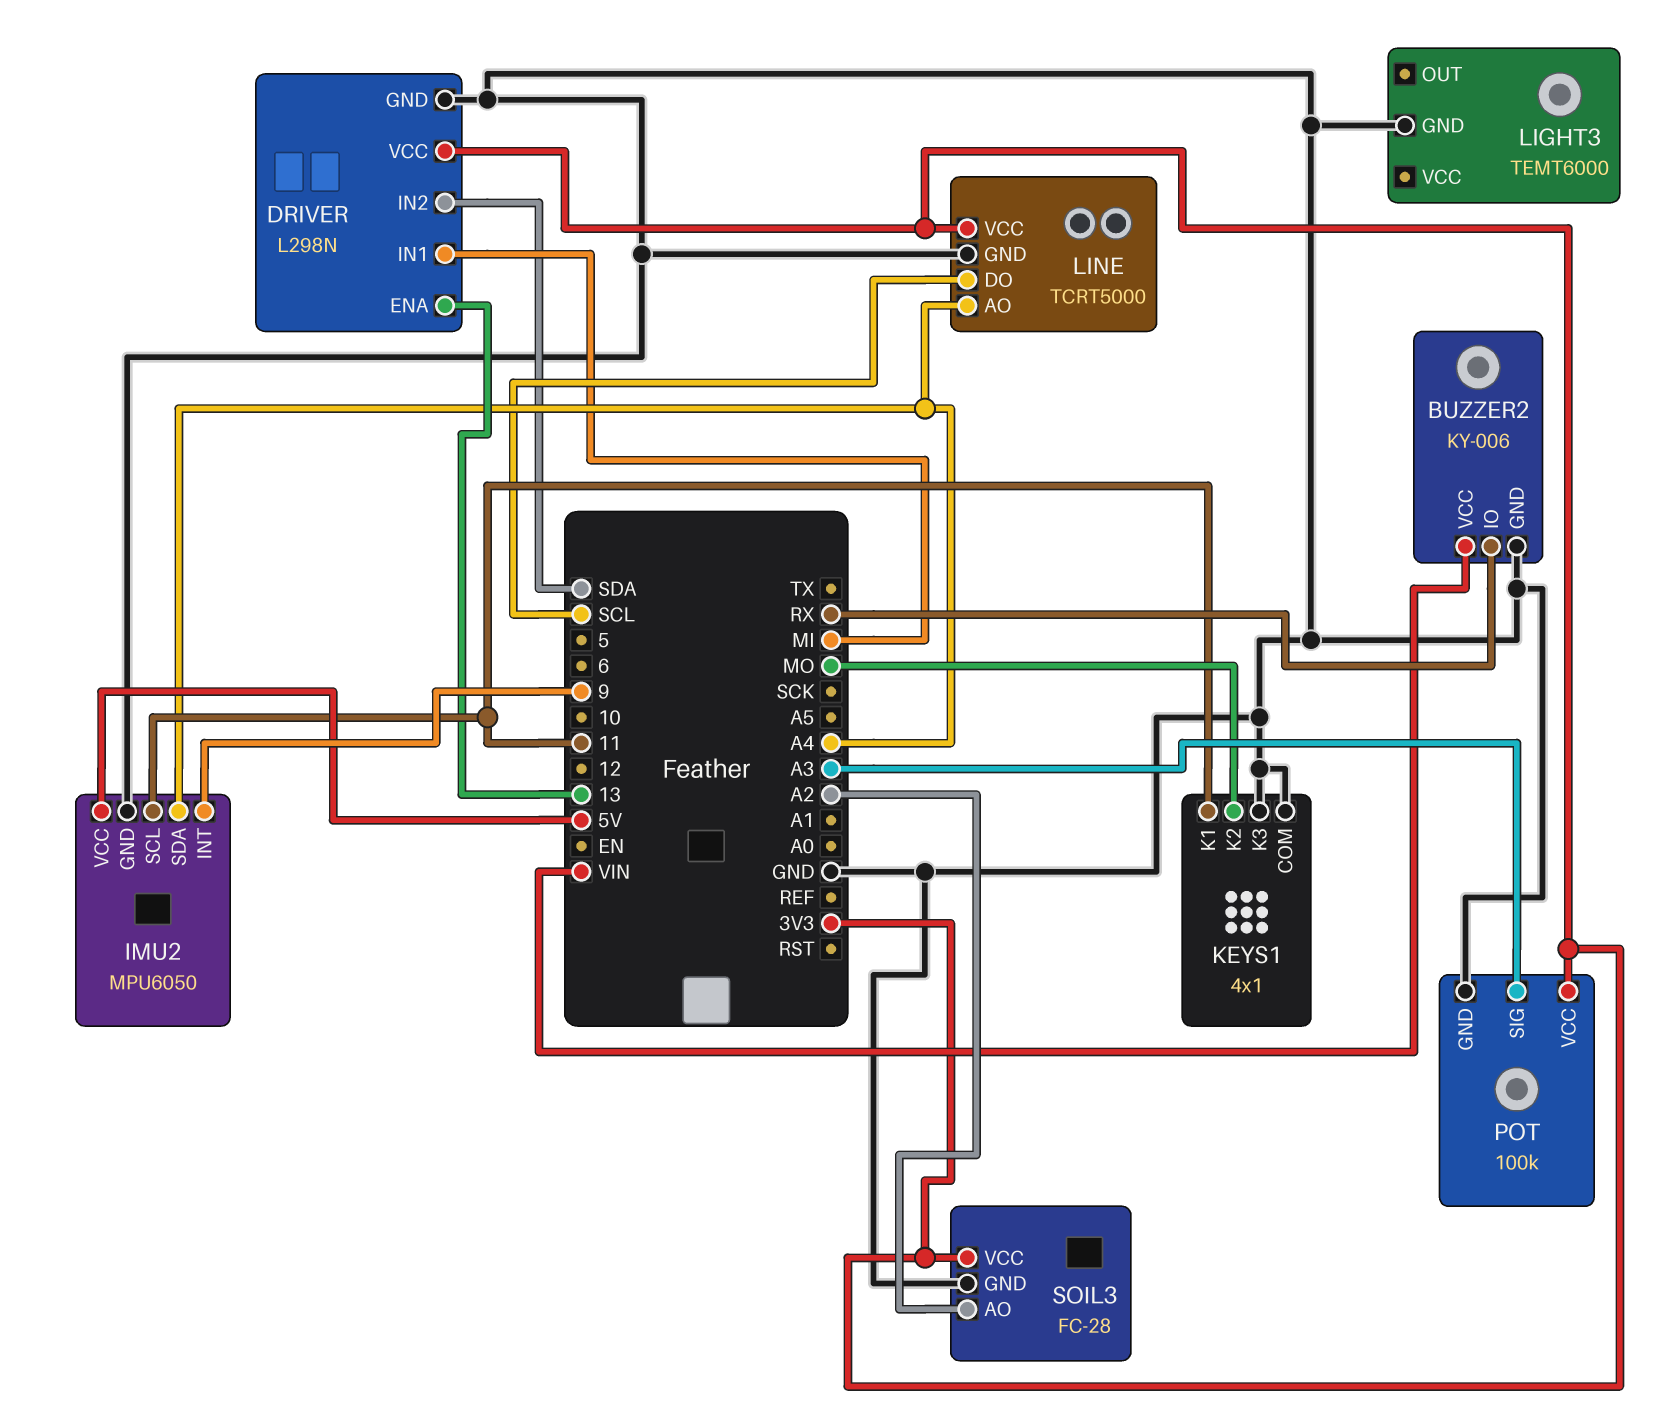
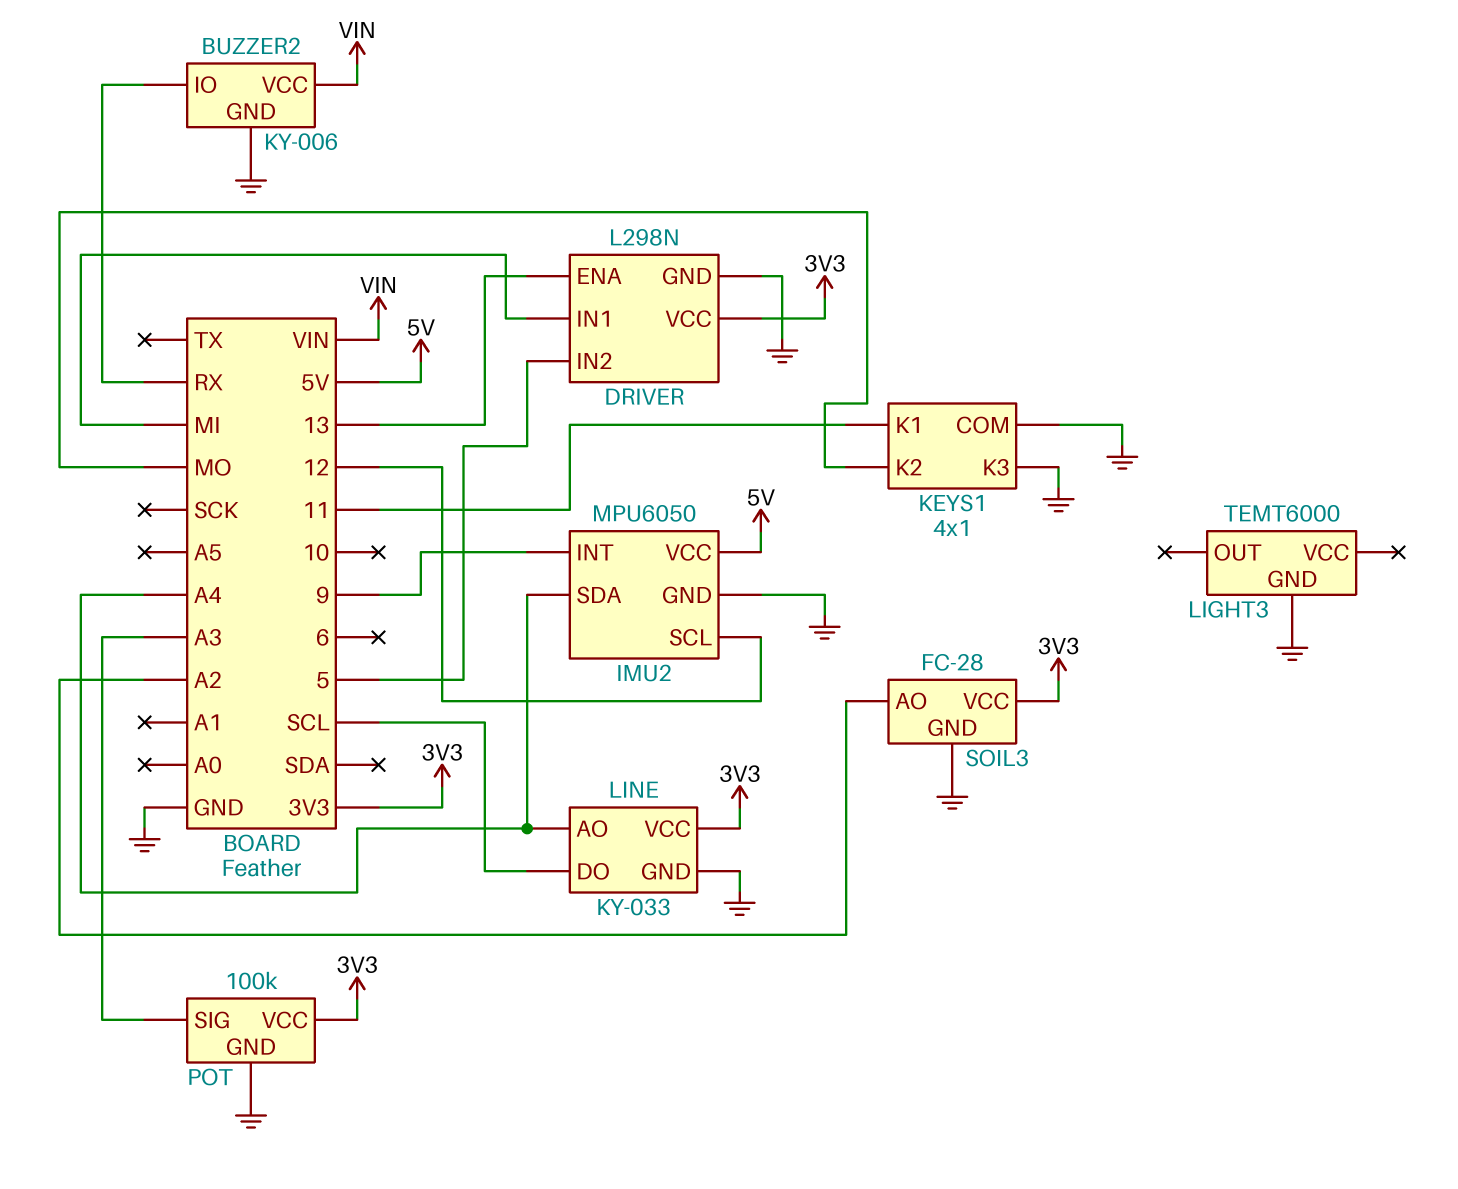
DRIVER pin IN2: SDA -> 5
IMU2 pin SCL: 11 -> 12
LINE: TCRT5000 -> KY-033

